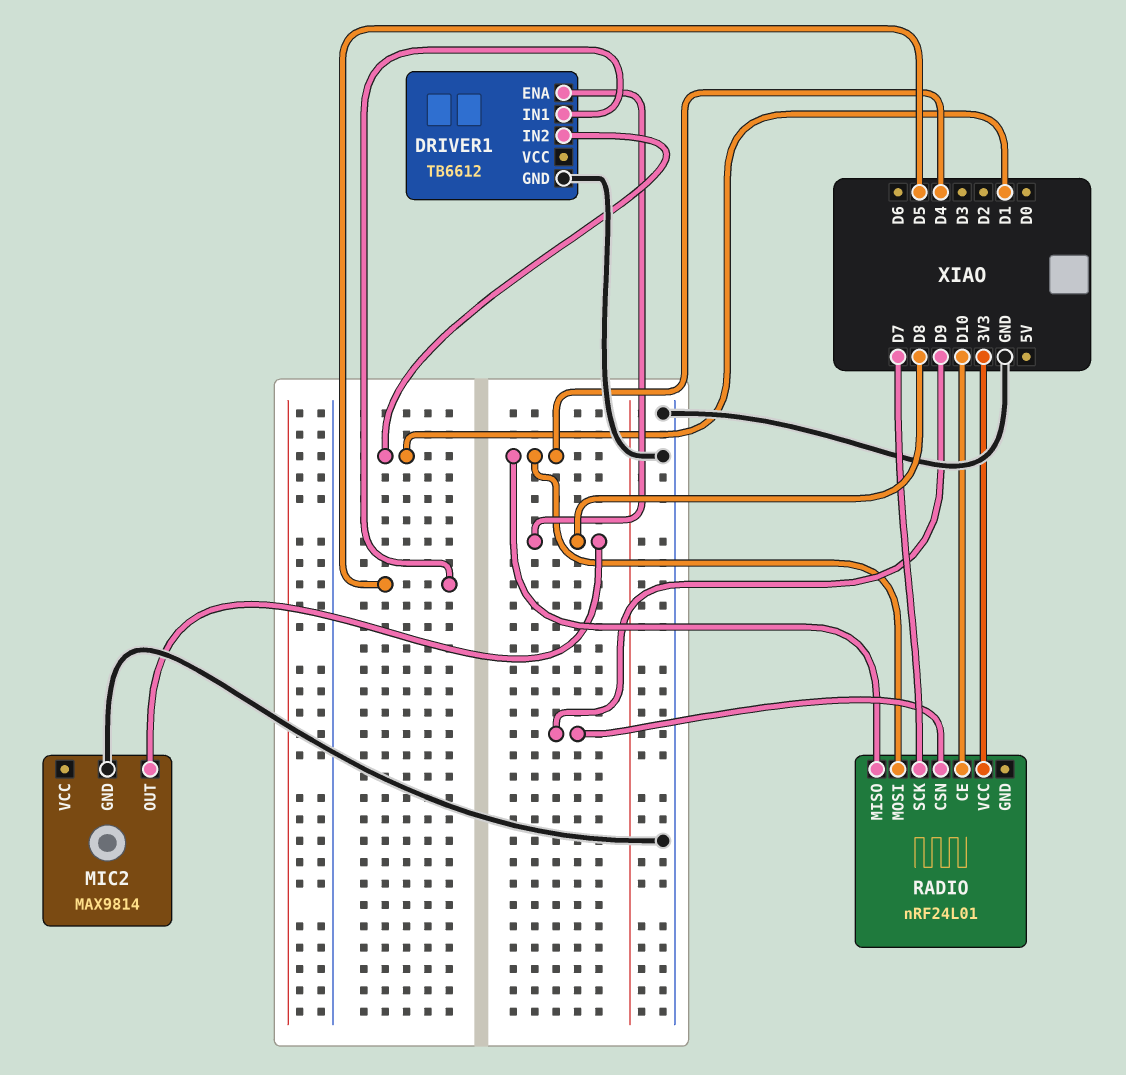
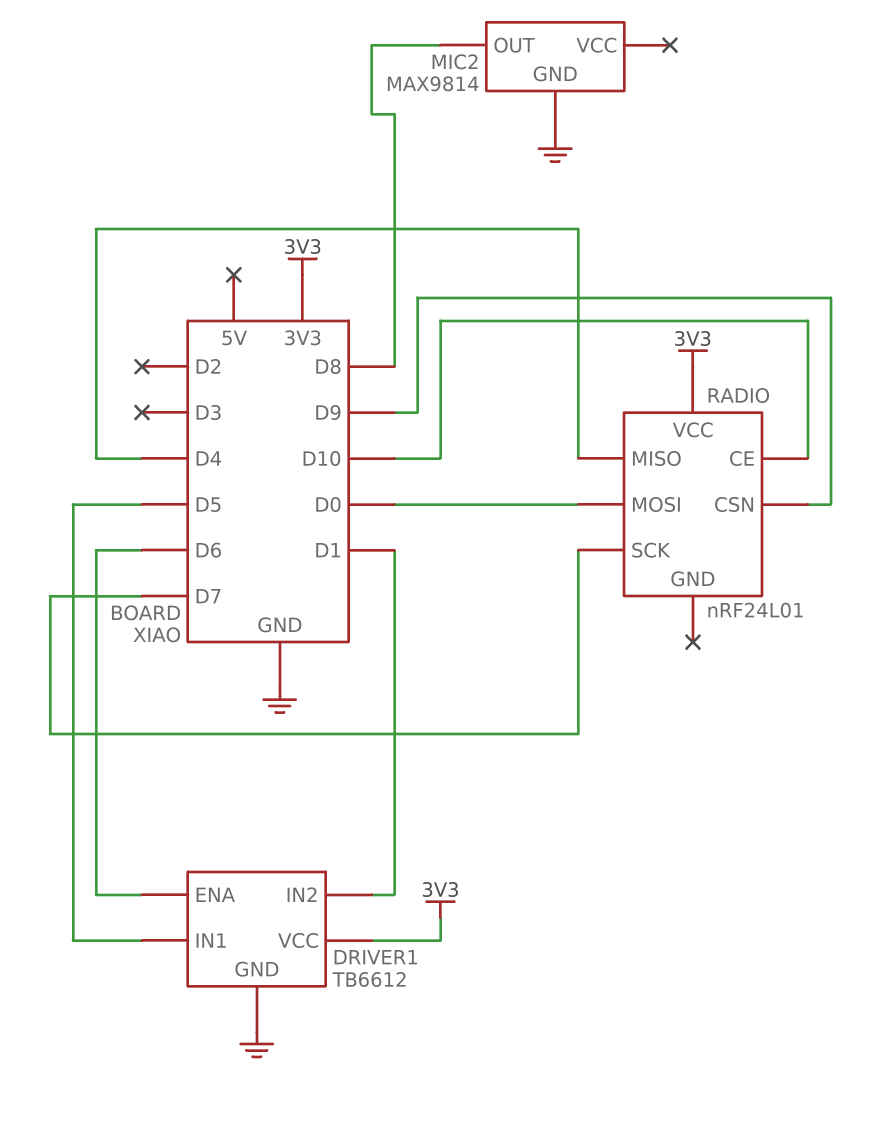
DRIVER1 pin ENA: D8 -> D6
DRIVER1 pin VCC: none -> 3V3
RADIO pin MOSI: D4 -> D0

